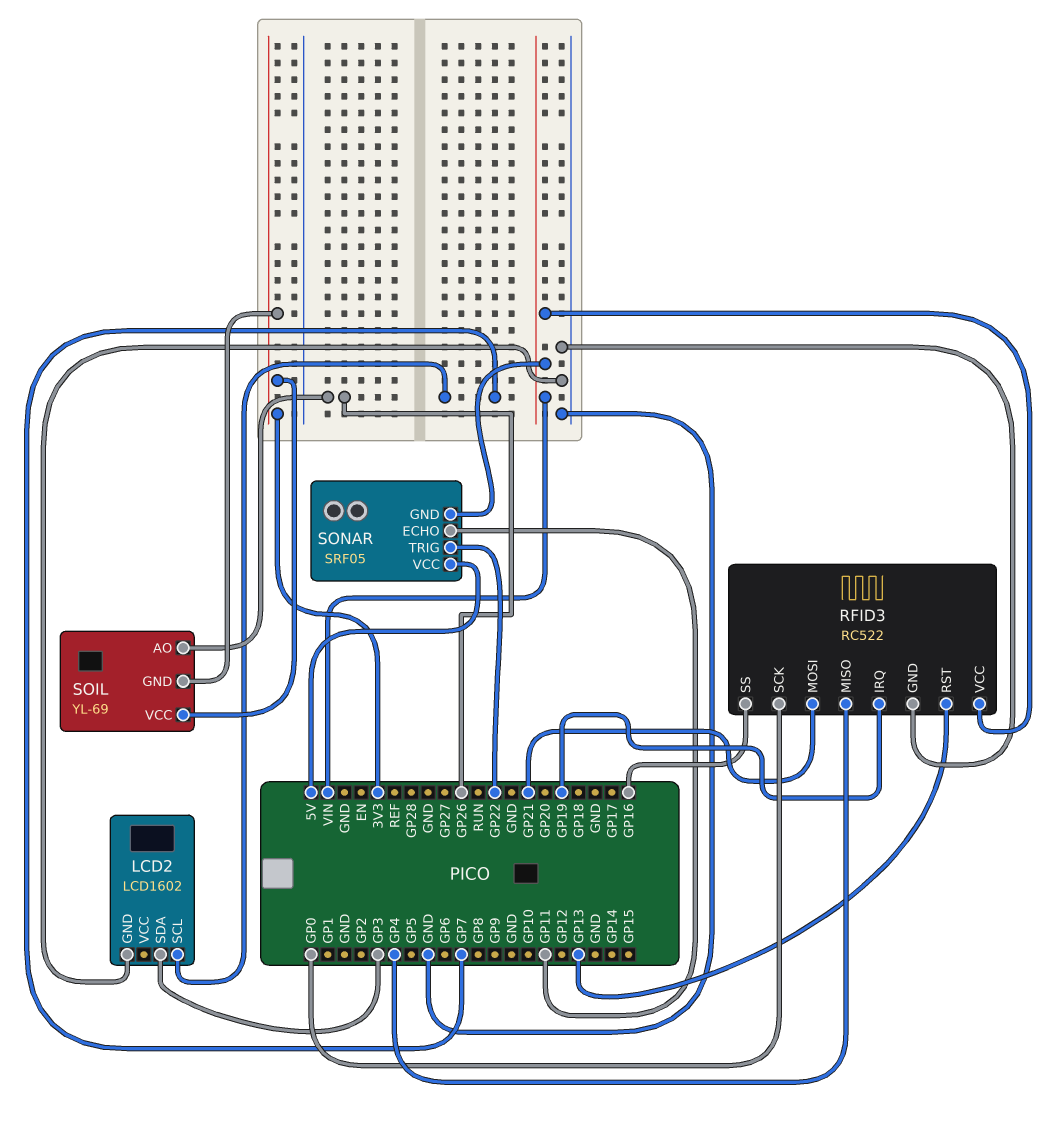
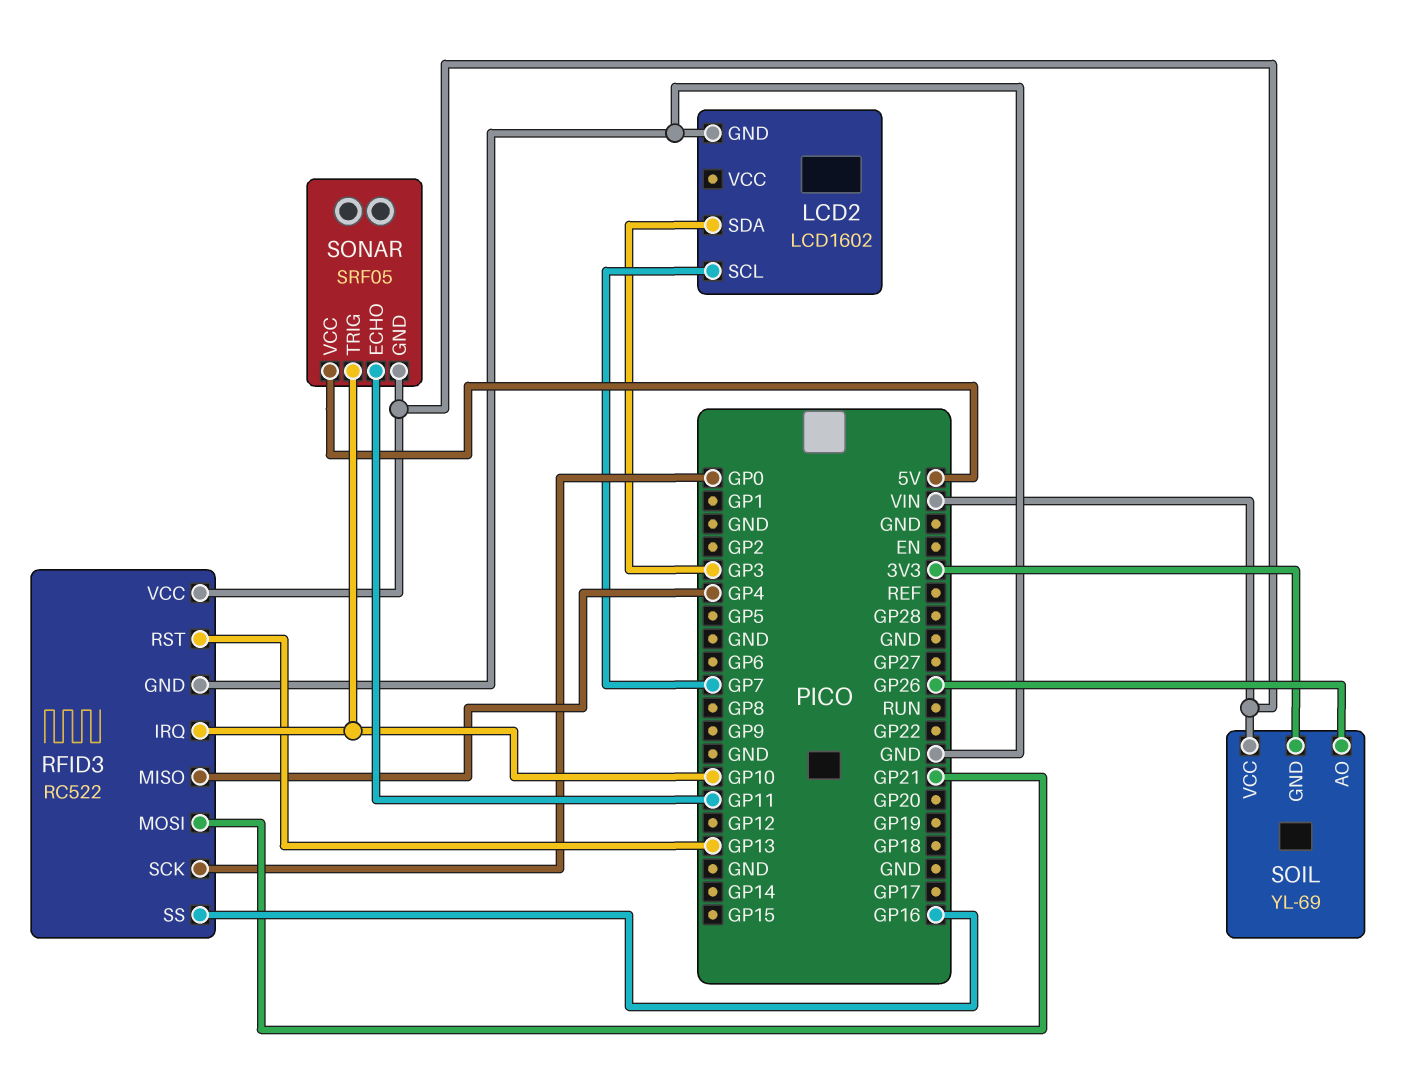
RFID3 pin IRQ: GP19 -> GP10
SOIL pin VCC: 3V3 -> VIN
SONAR pin TRIG: GP22 -> GP10

